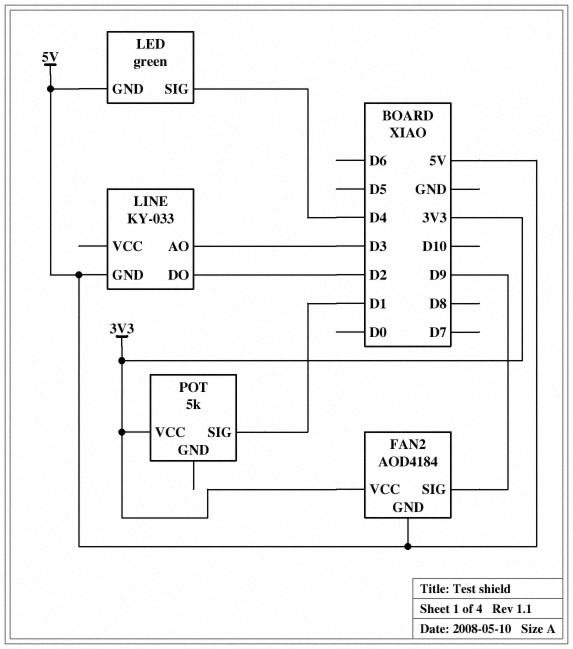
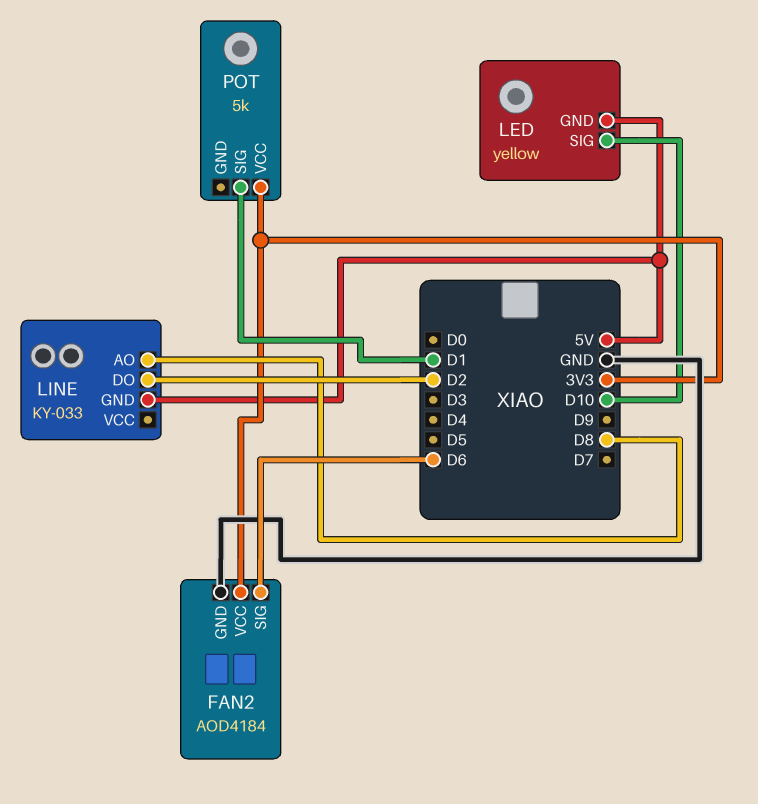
FAN2 pin GND: 5V -> GND
FAN2 pin SIG: D9 -> D6
LED: green -> yellow
LED pin SIG: D4 -> D10
LINE pin AO: D3 -> D8

